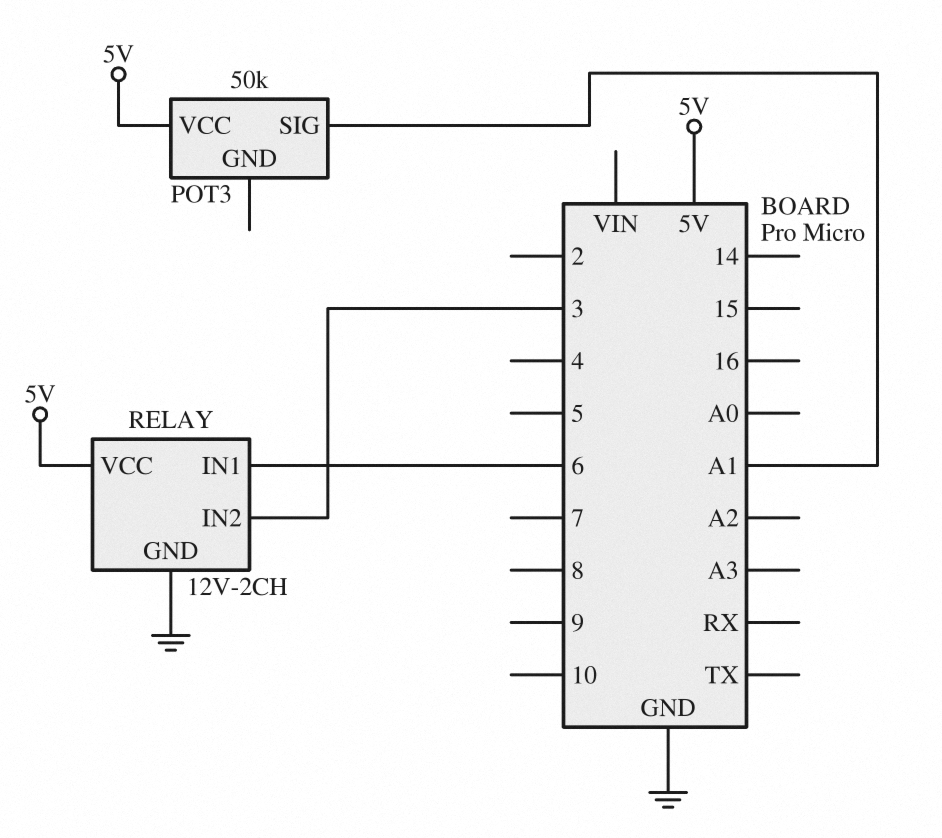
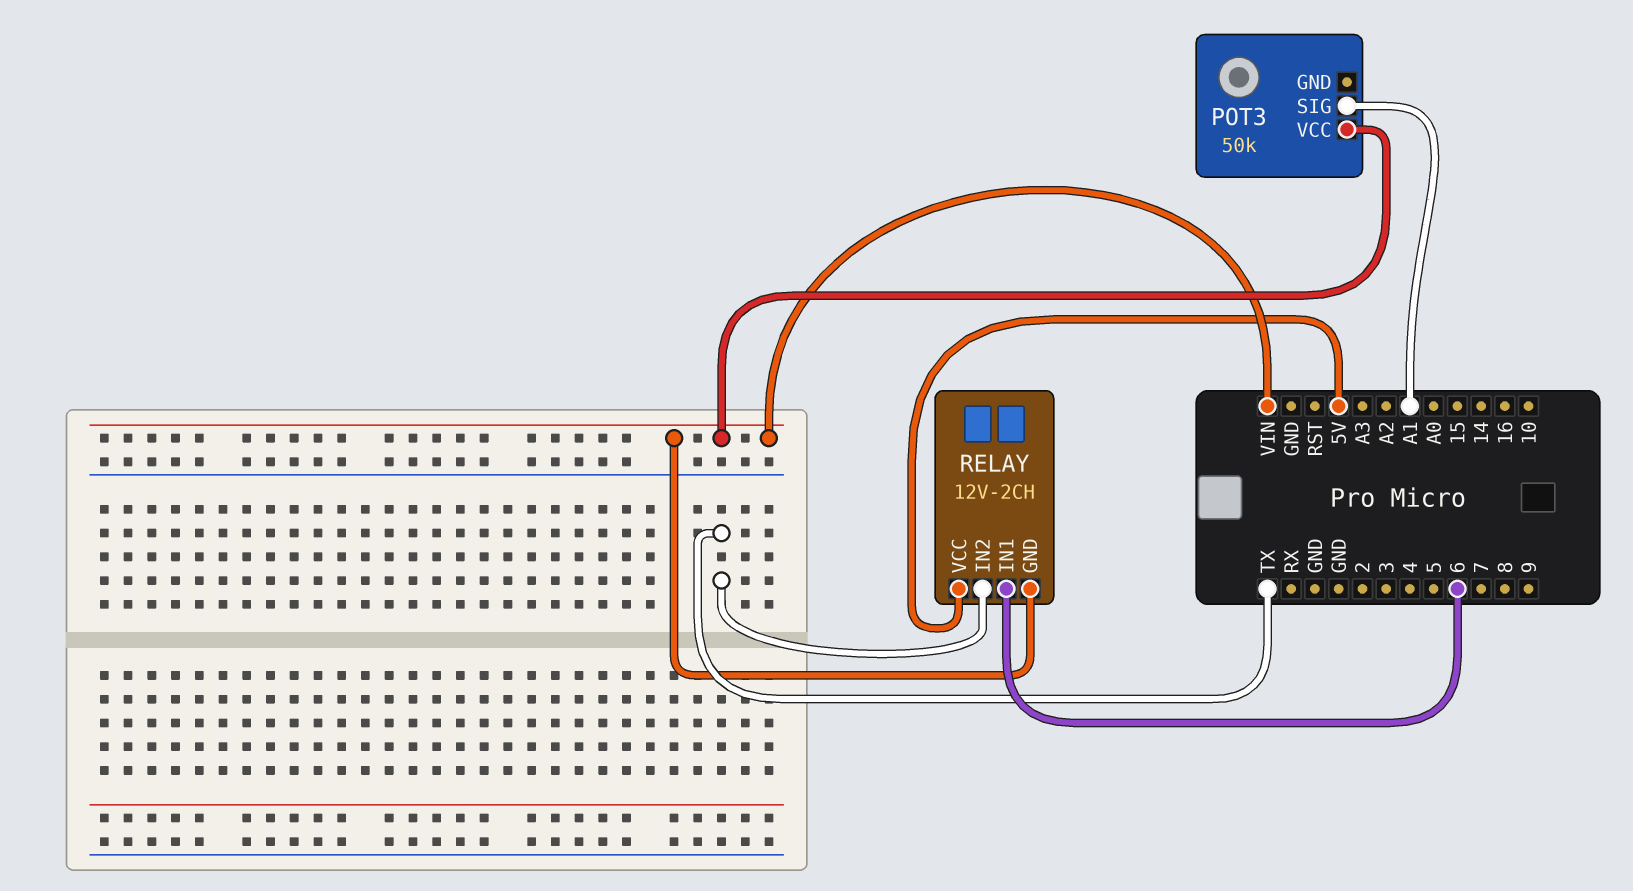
POT3 pin VCC: 5V -> VIN
RELAY pin GND: GND -> VIN
RELAY pin IN2: 3 -> TX

